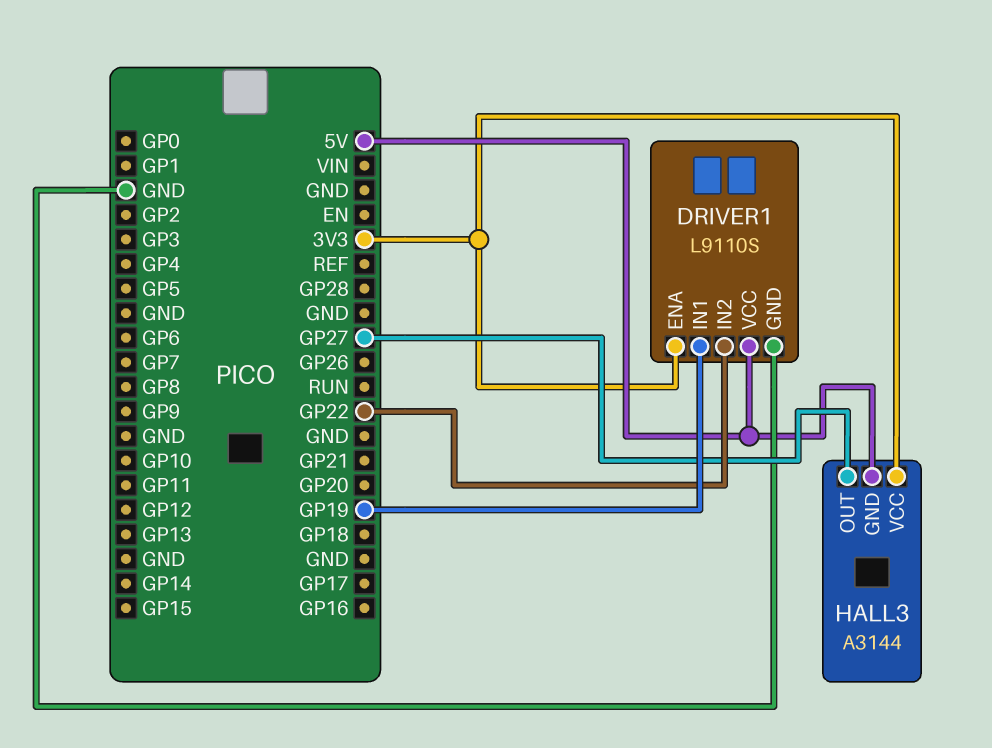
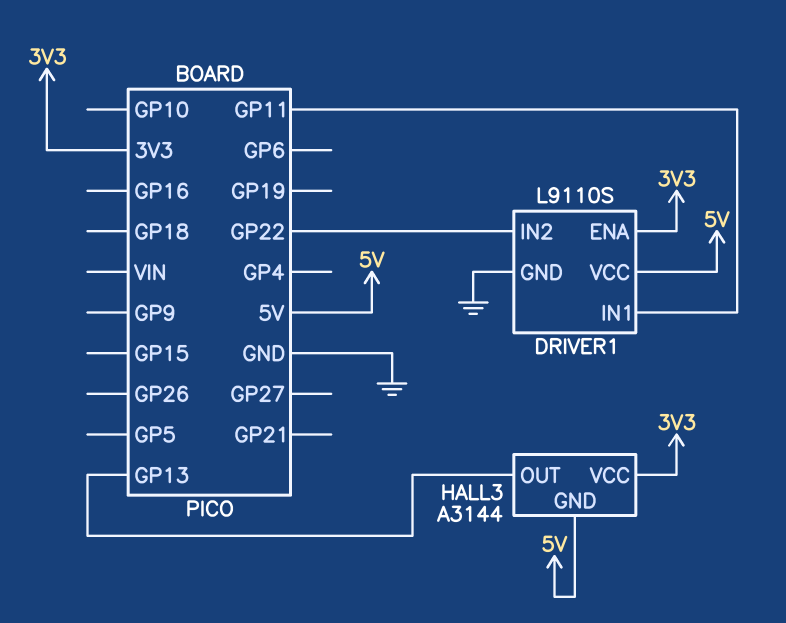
DRIVER1 pin IN1: GP19 -> GP11
HALL3 pin OUT: GP27 -> GP13

